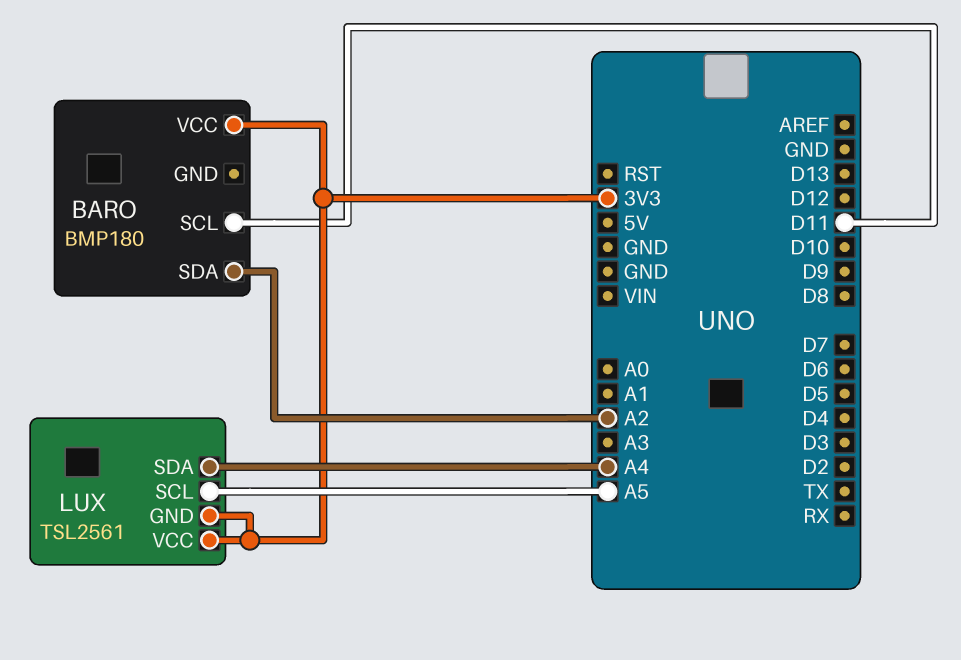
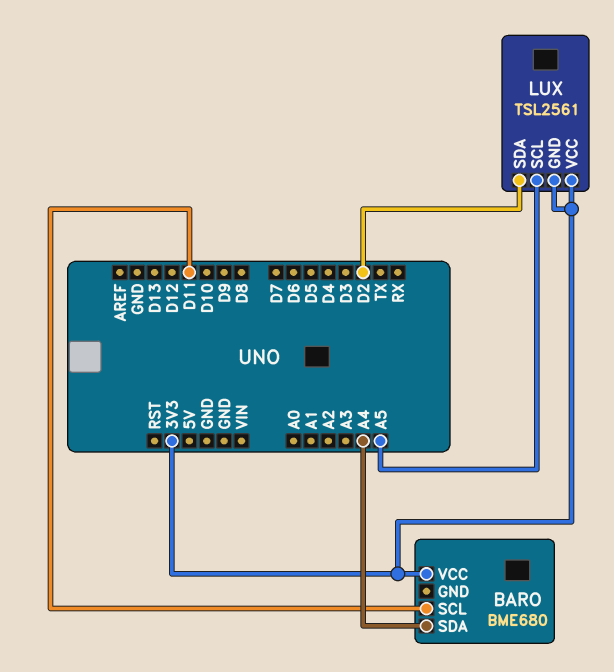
BARO: BMP180 -> BME680
BARO pin SDA: A2 -> A4
LUX pin SDA: A4 -> D2

